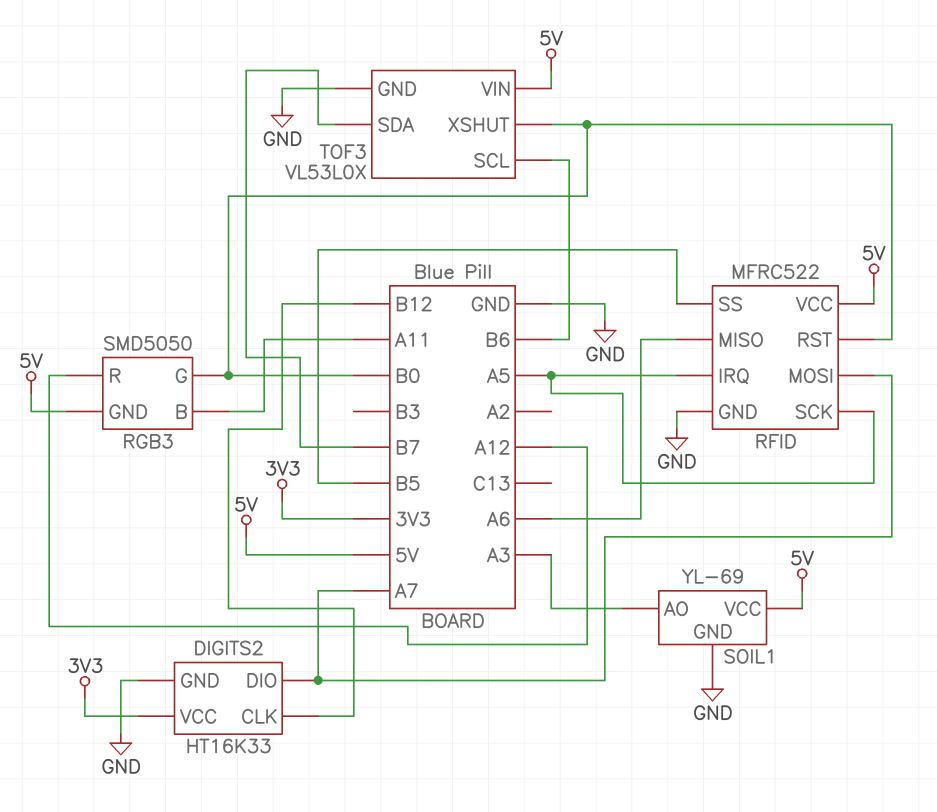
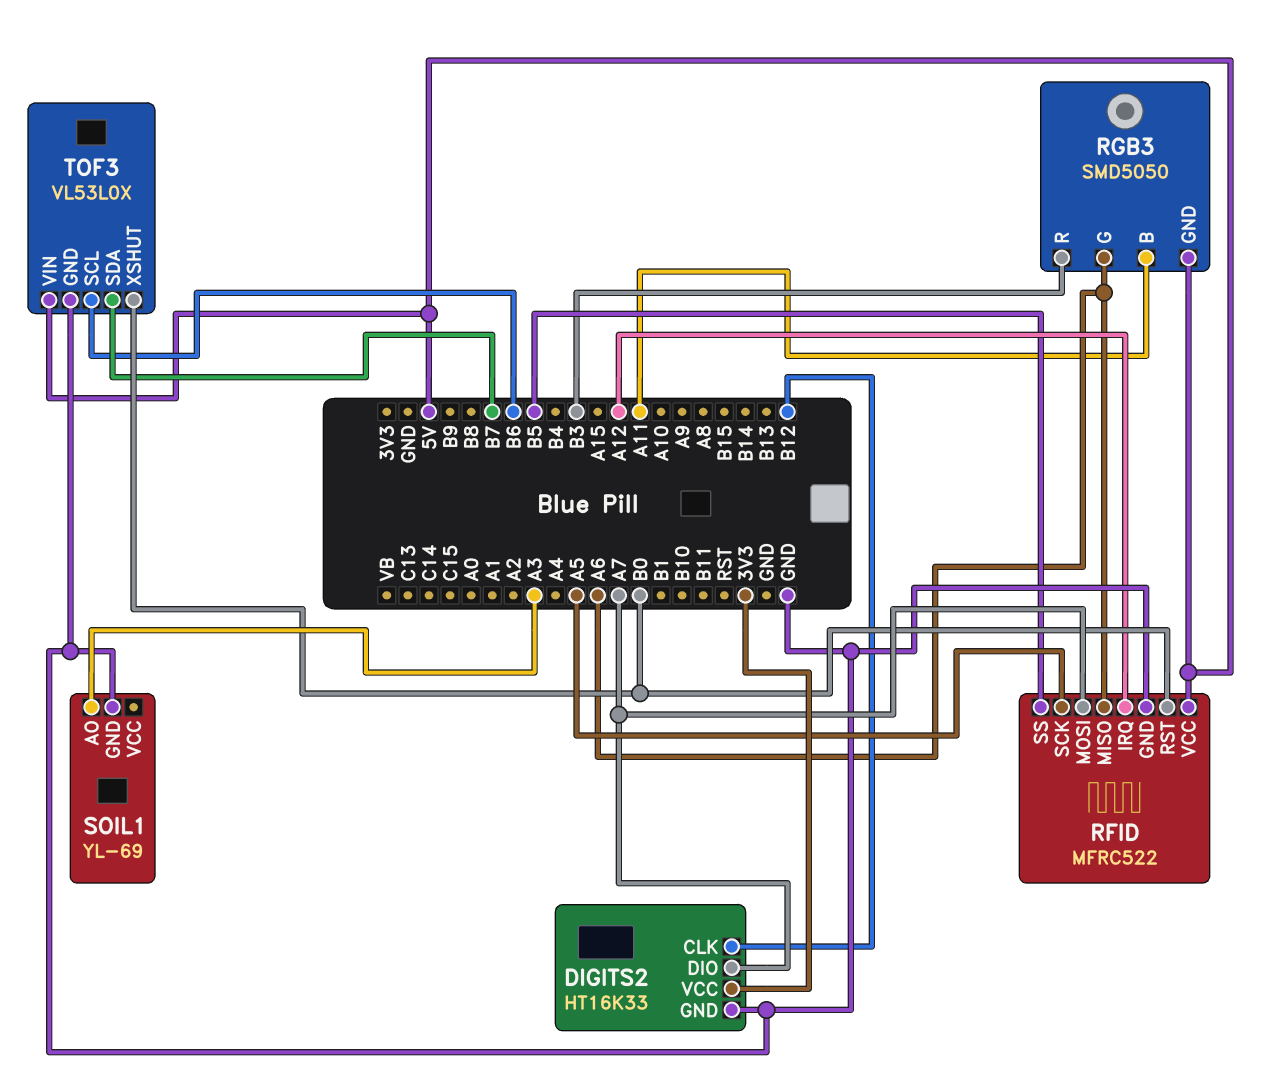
RFID pin IRQ: A5 -> A12
RGB3 pin G: B0 -> A6
RGB3 pin R: A12 -> B3
SOIL1 pin VCC: 5V -> none

